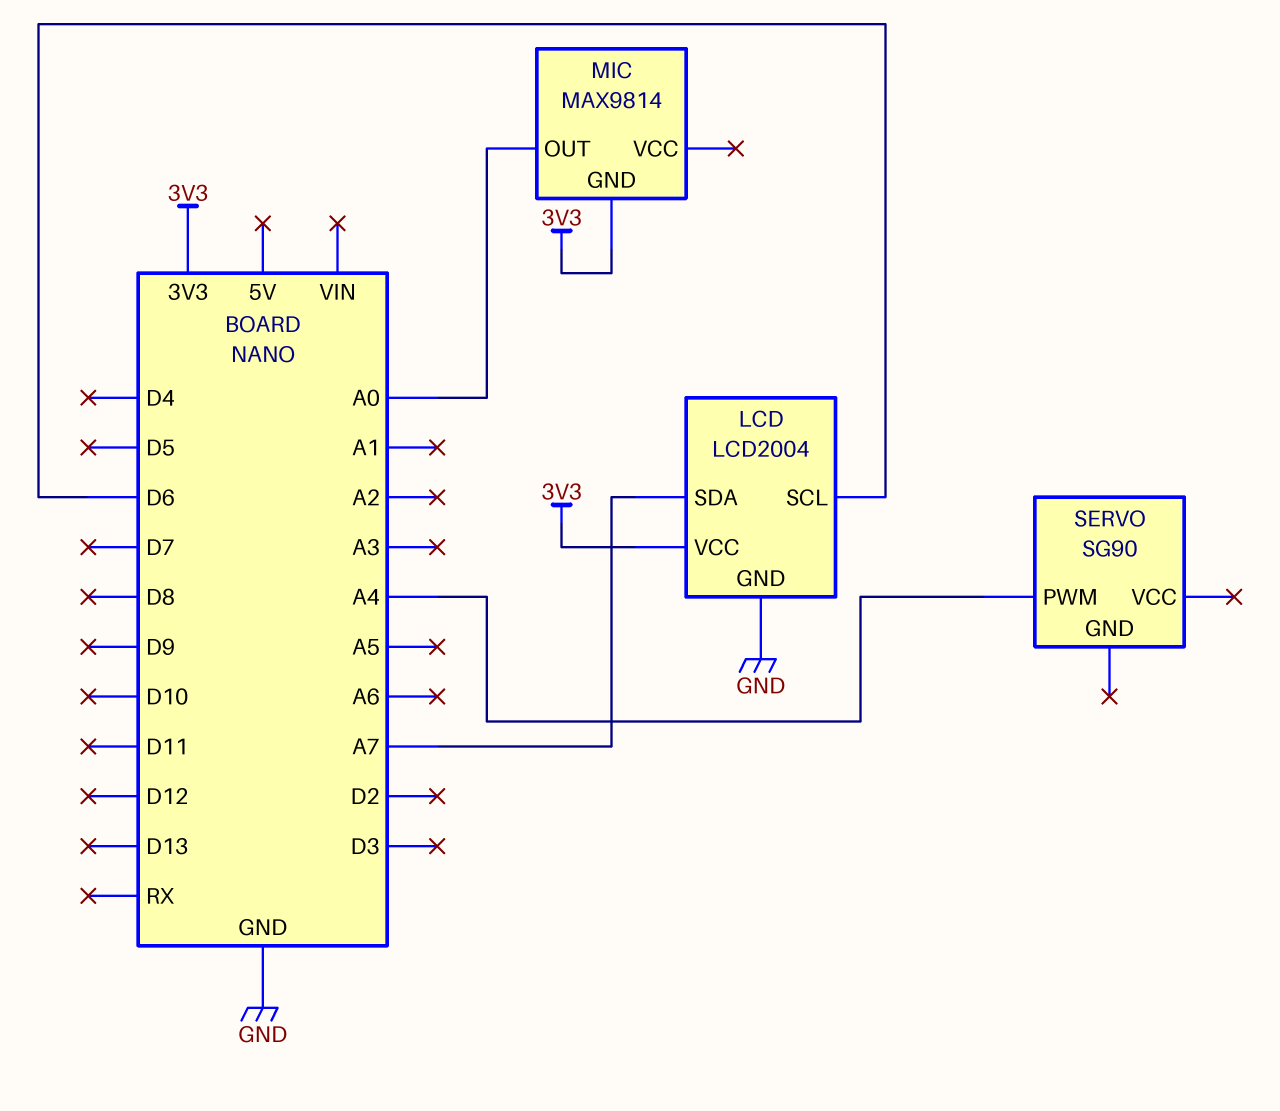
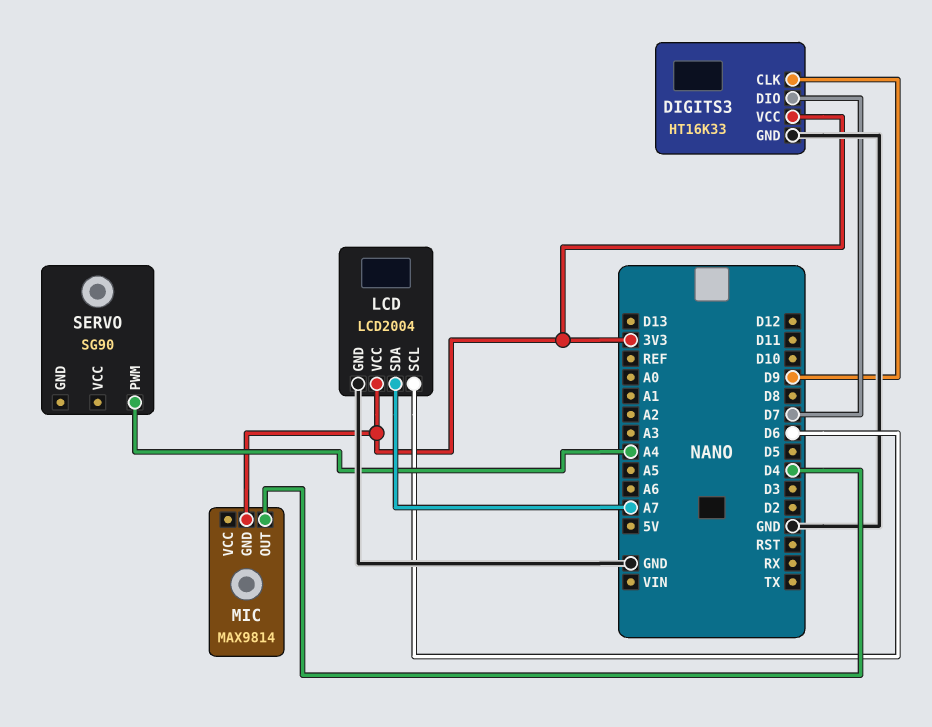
DIGITS3: none -> HT16K33
DIGITS3 pin CLK: none -> D9
DIGITS3 pin DIO: none -> D7
DIGITS3 pin GND: none -> GND
DIGITS3 pin VCC: none -> 3V3
MIC pin OUT: A0 -> D4

